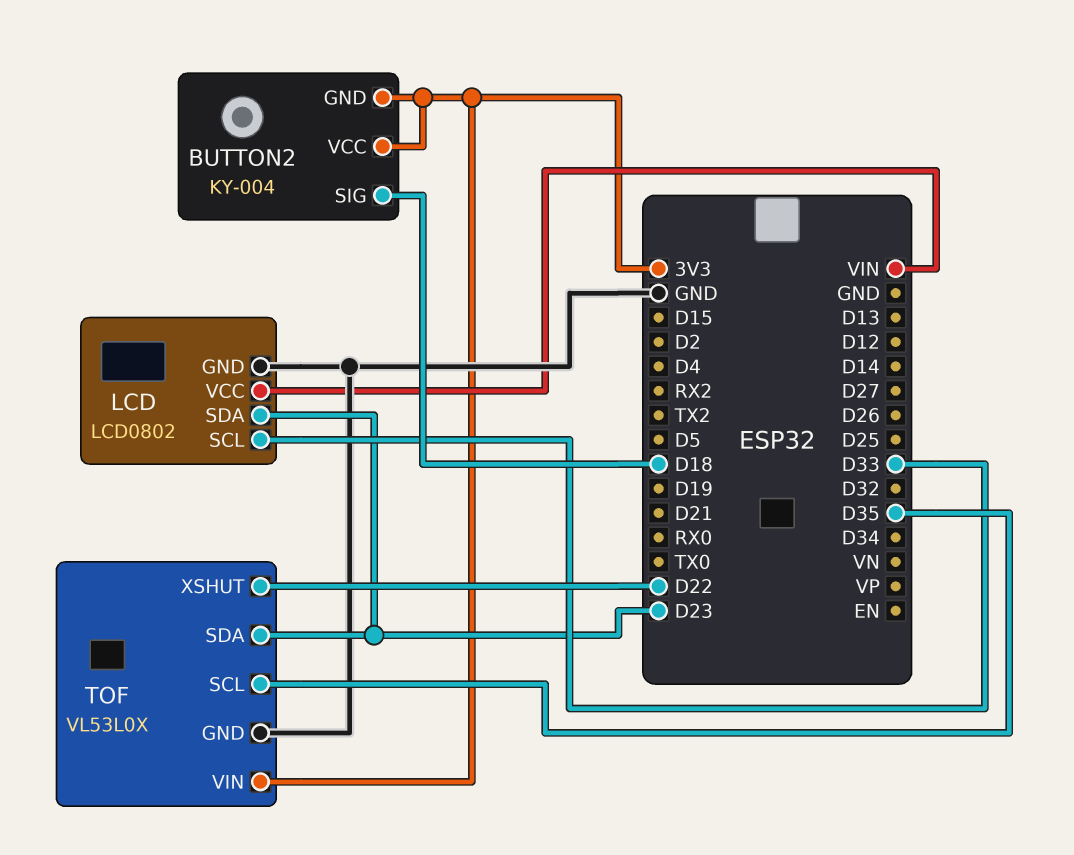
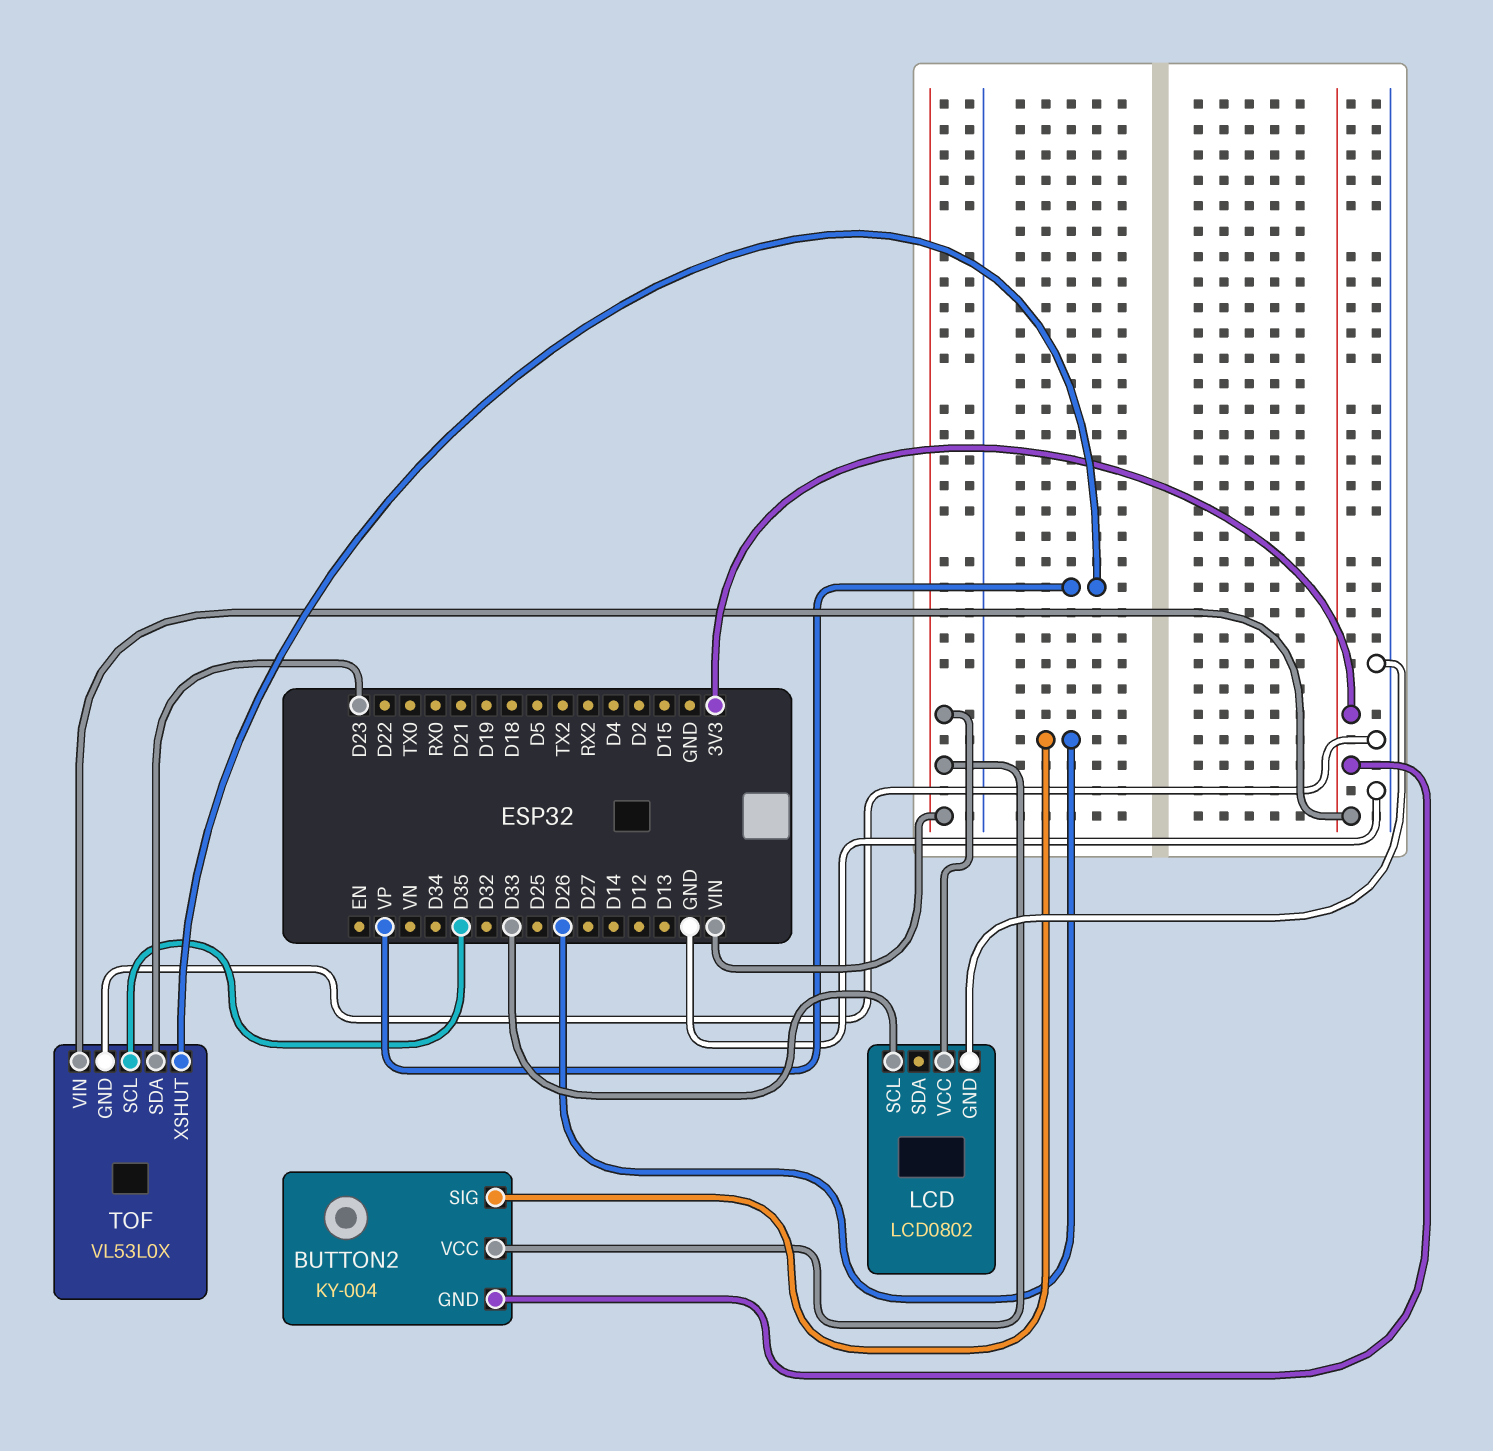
BUTTON2 pin SIG: D18 -> D26
BUTTON2 pin VCC: 3V3 -> VIN
LCD pin SDA: D23 -> none
TOF pin XSHUT: D22 -> VP

